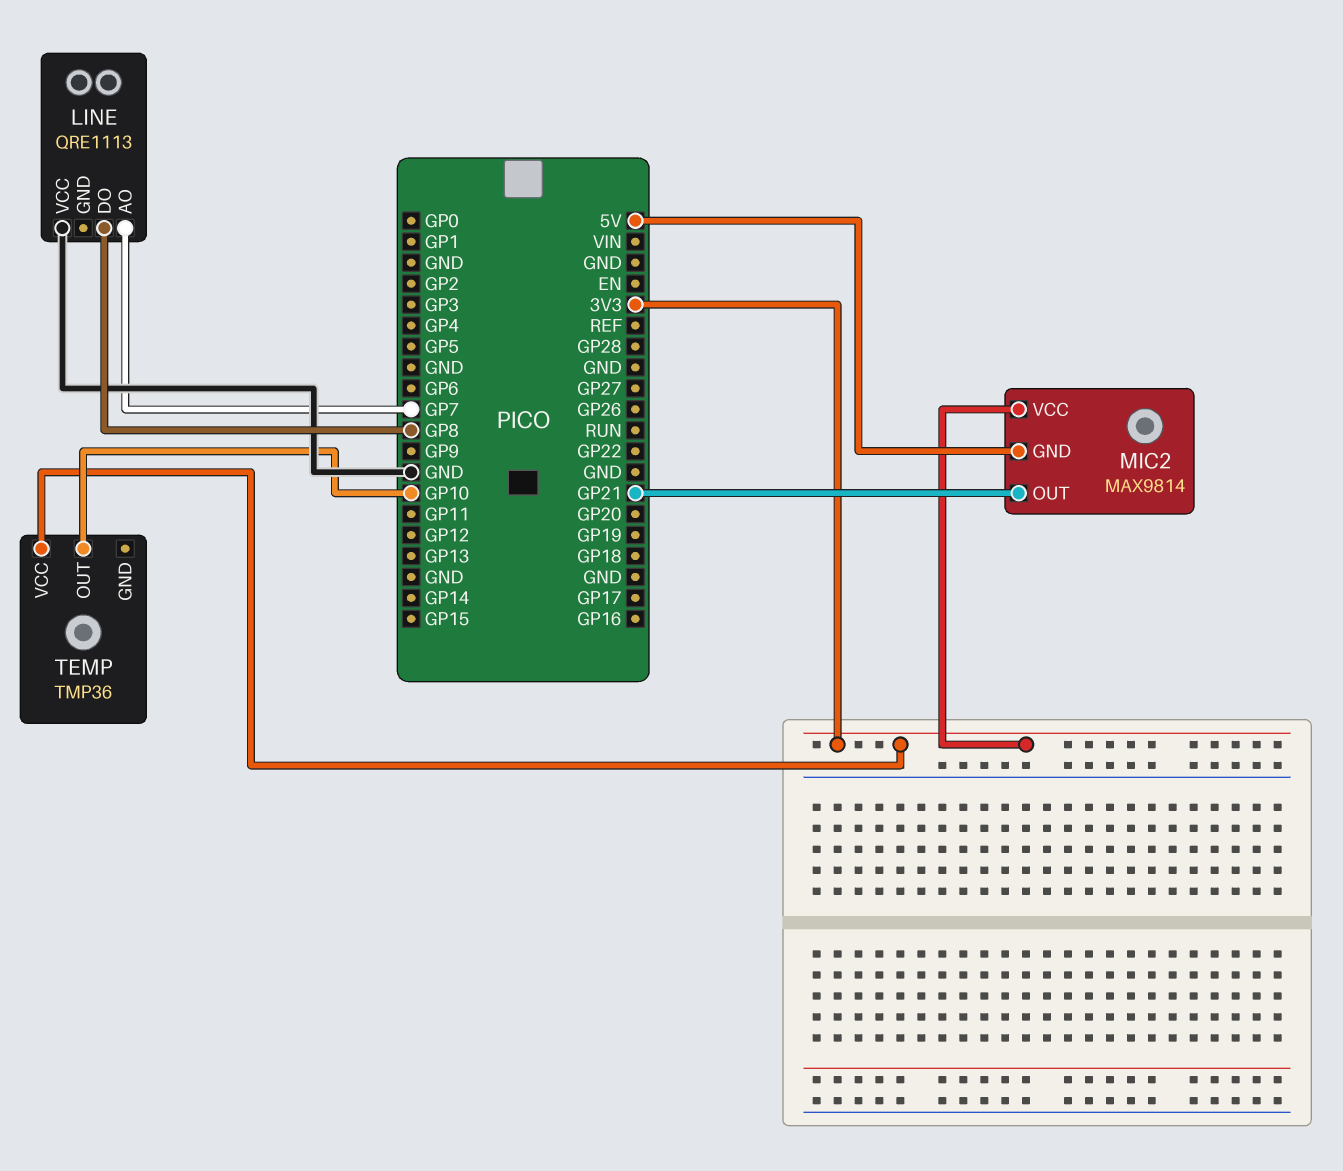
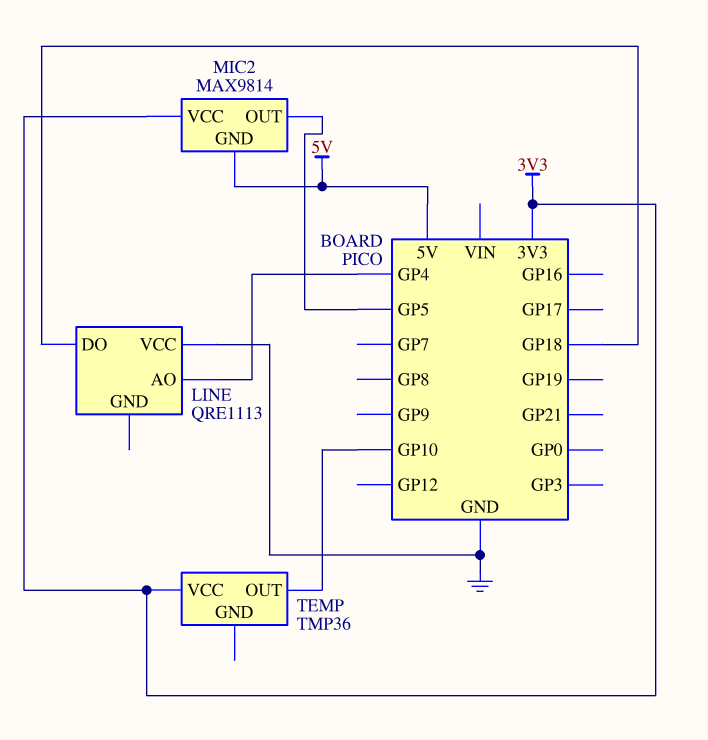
LINE pin AO: GP7 -> GP4
LINE pin DO: GP8 -> GP18
MIC2 pin OUT: GP21 -> GP5

